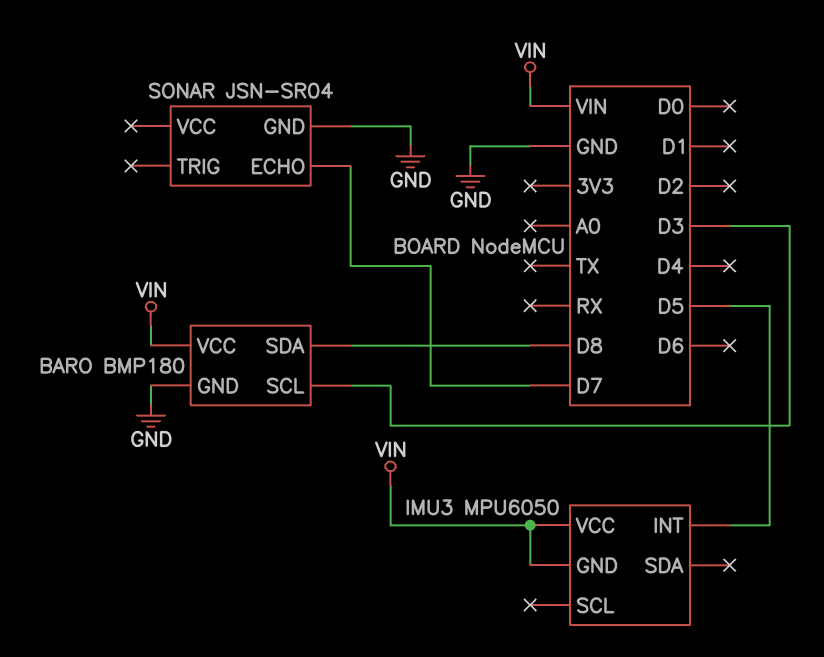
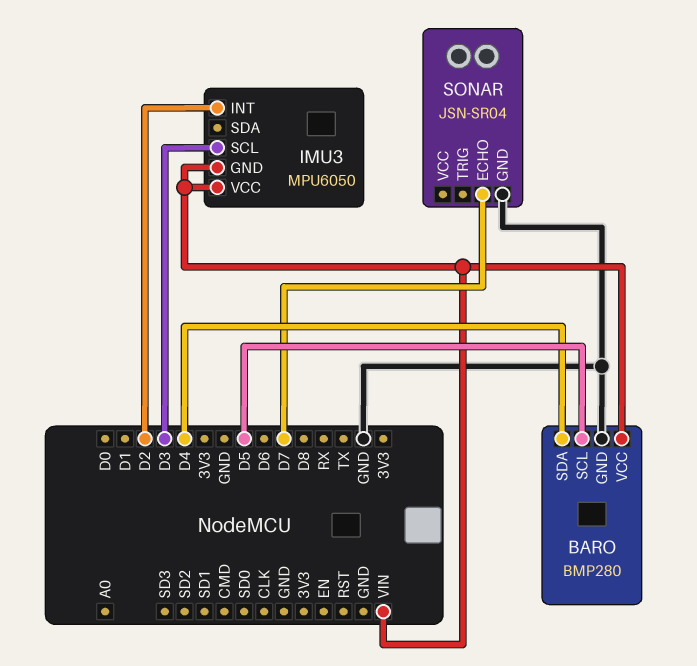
BARO: BMP180 -> BMP280
BARO pin SCL: D3 -> D5
BARO pin SDA: D8 -> D4
IMU3 pin INT: D5 -> D2
IMU3 pin SCL: none -> D3

